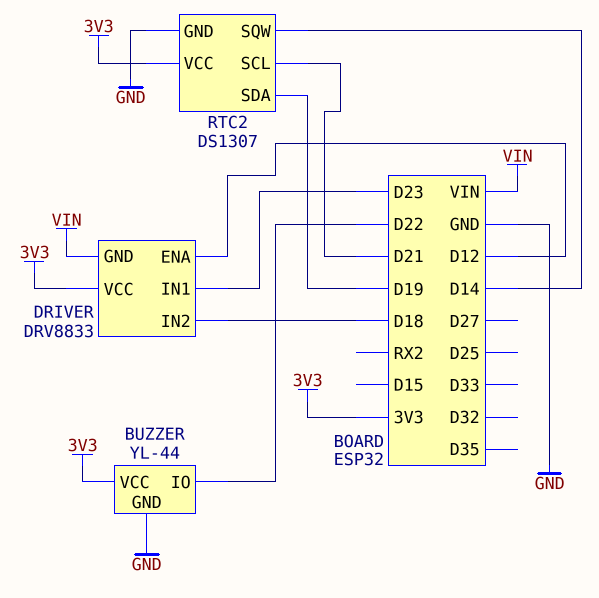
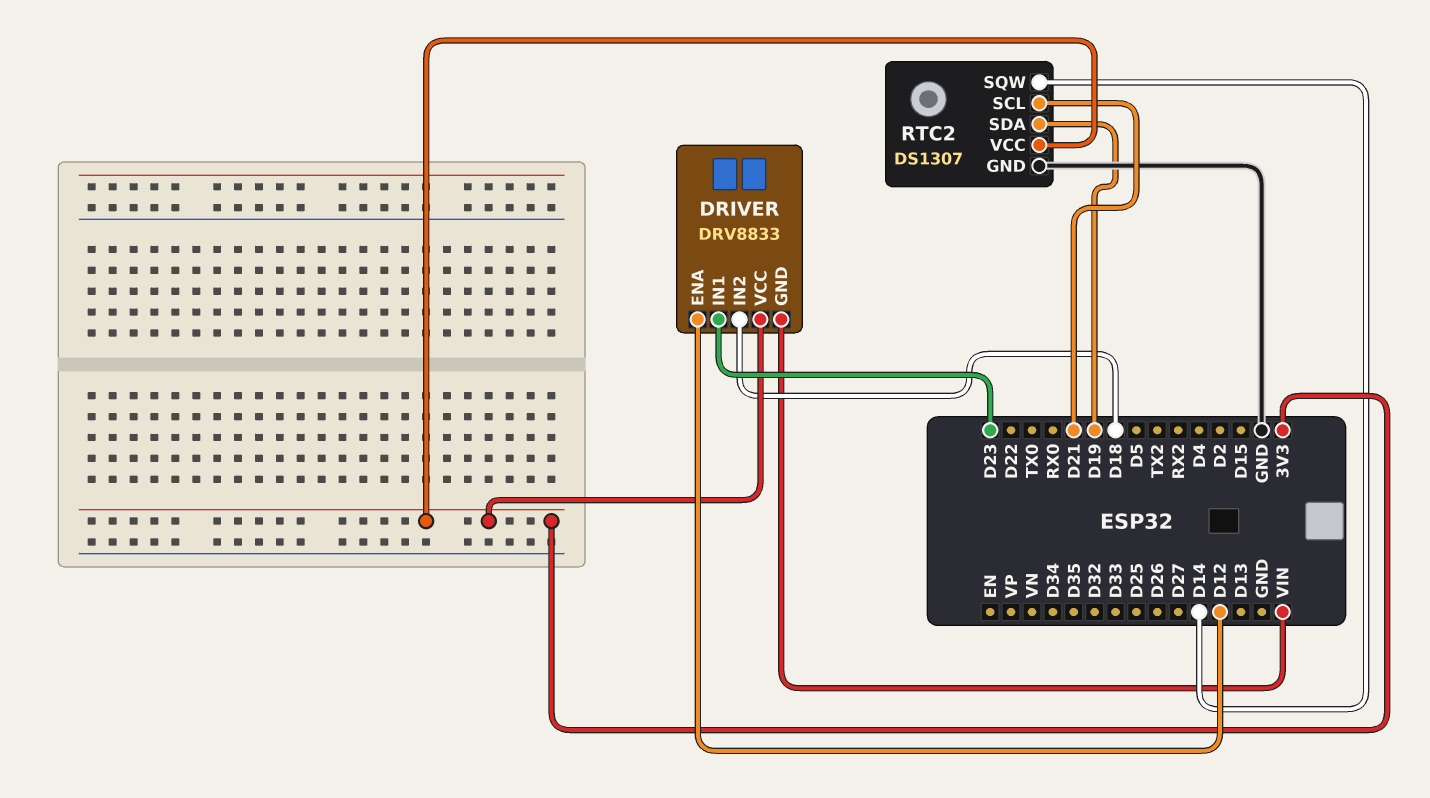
BUZZER: YL-44 -> none
BUZZER pin GND: GND -> none
BUZZER pin IO: D22 -> none
BUZZER pin VCC: 3V3 -> none

